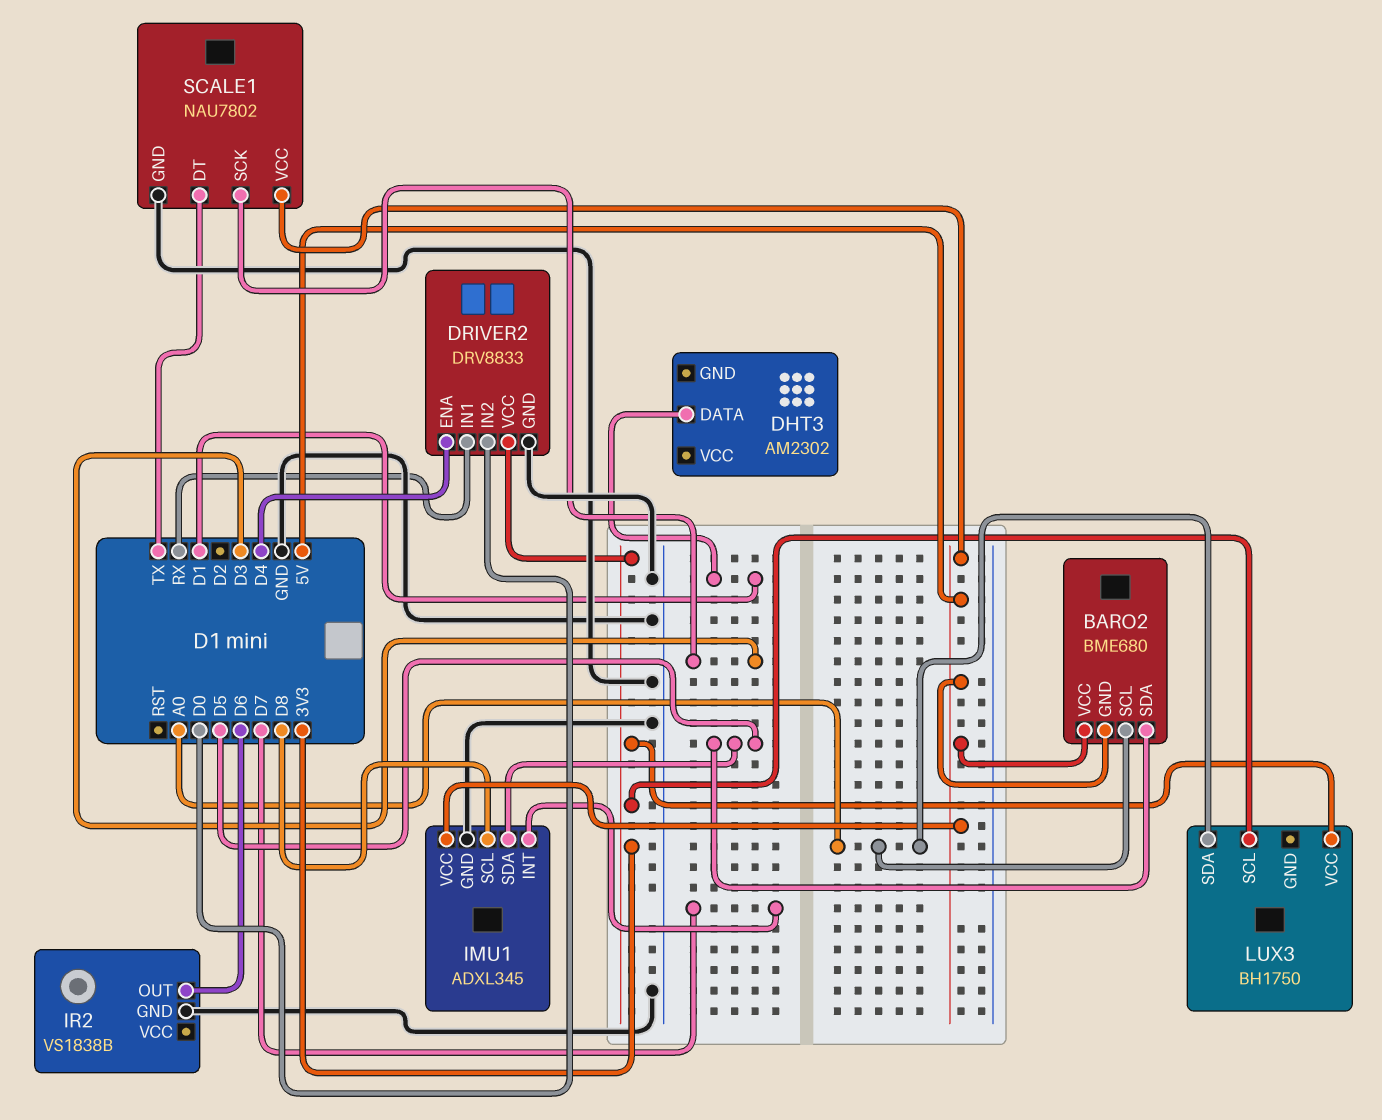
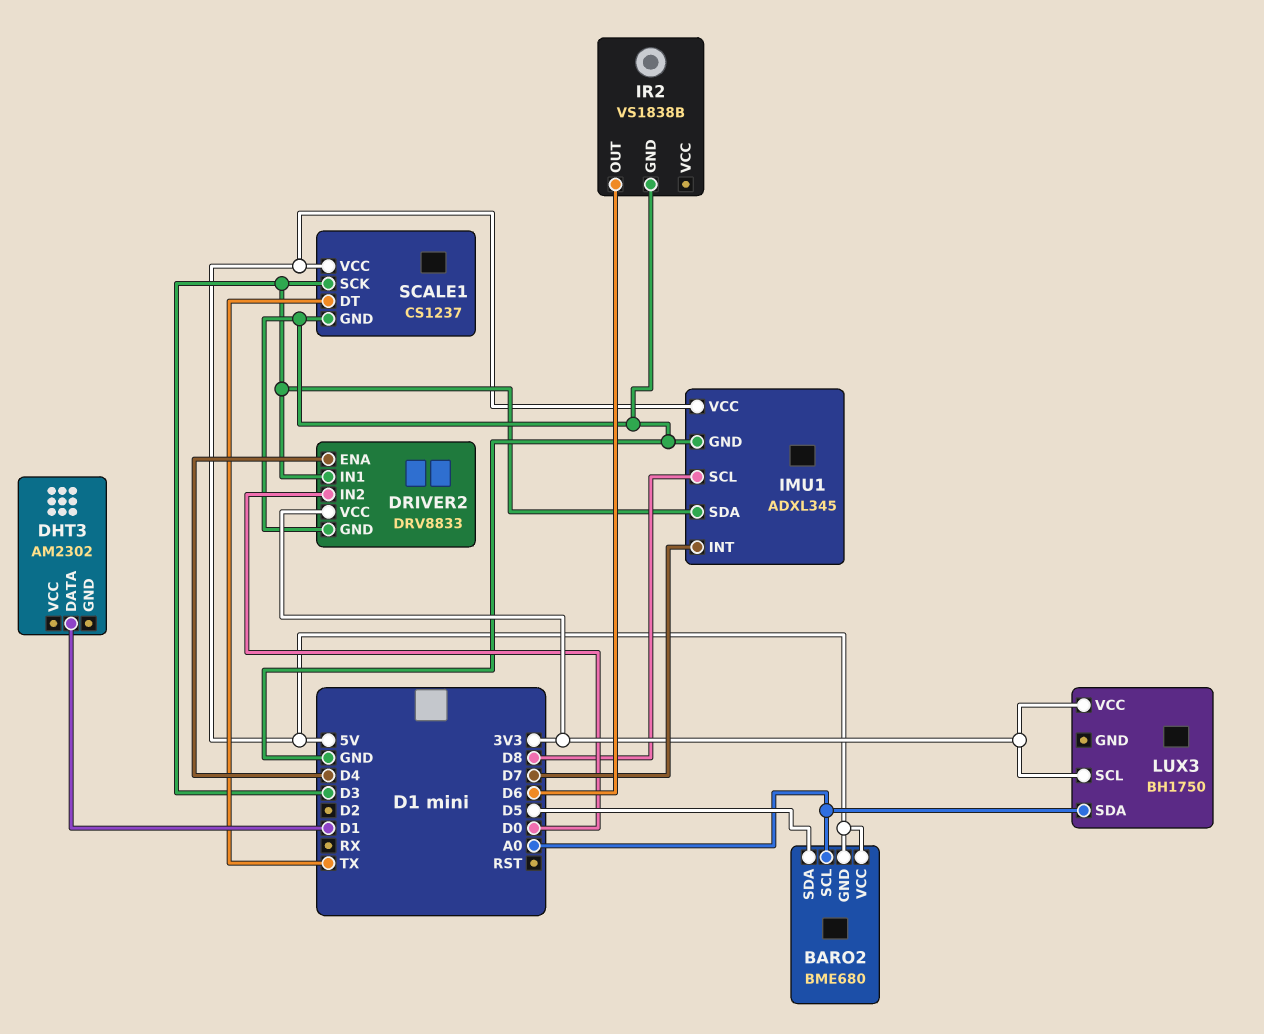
DRIVER2 pin IN1: RX -> D3
IMU1 pin SDA: D5 -> D3
SCALE1: NAU7802 -> CS1237

